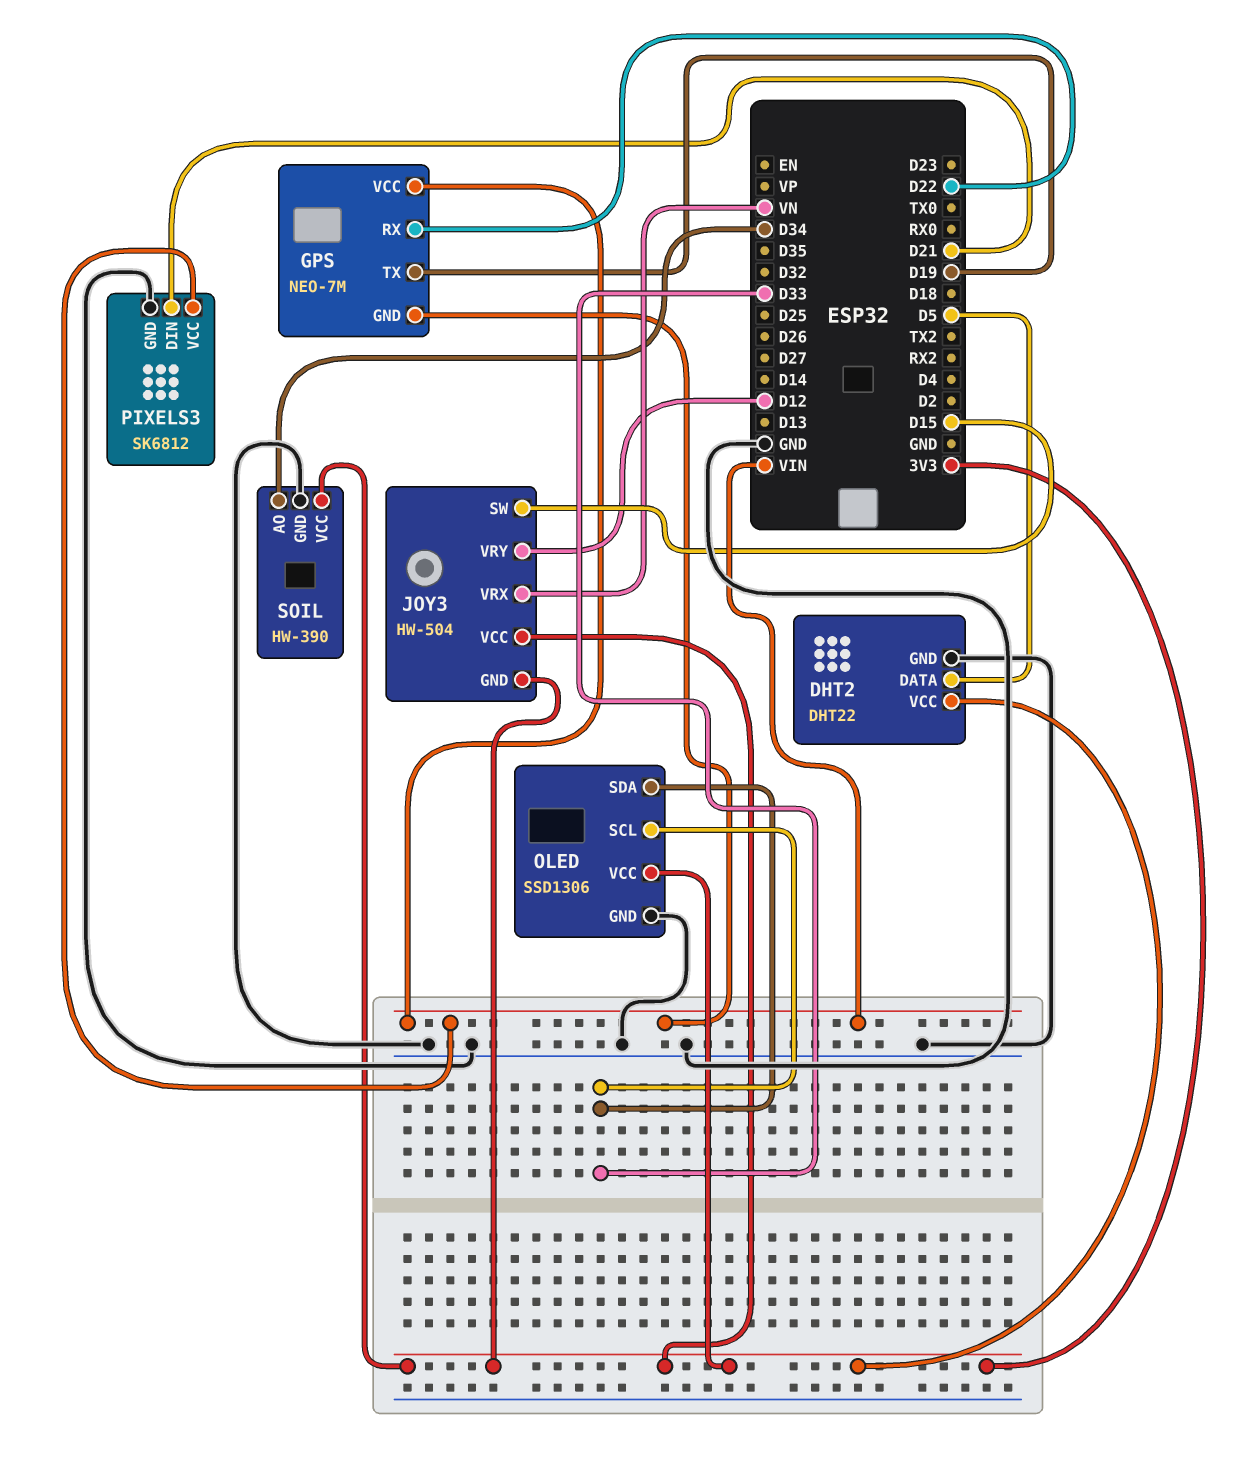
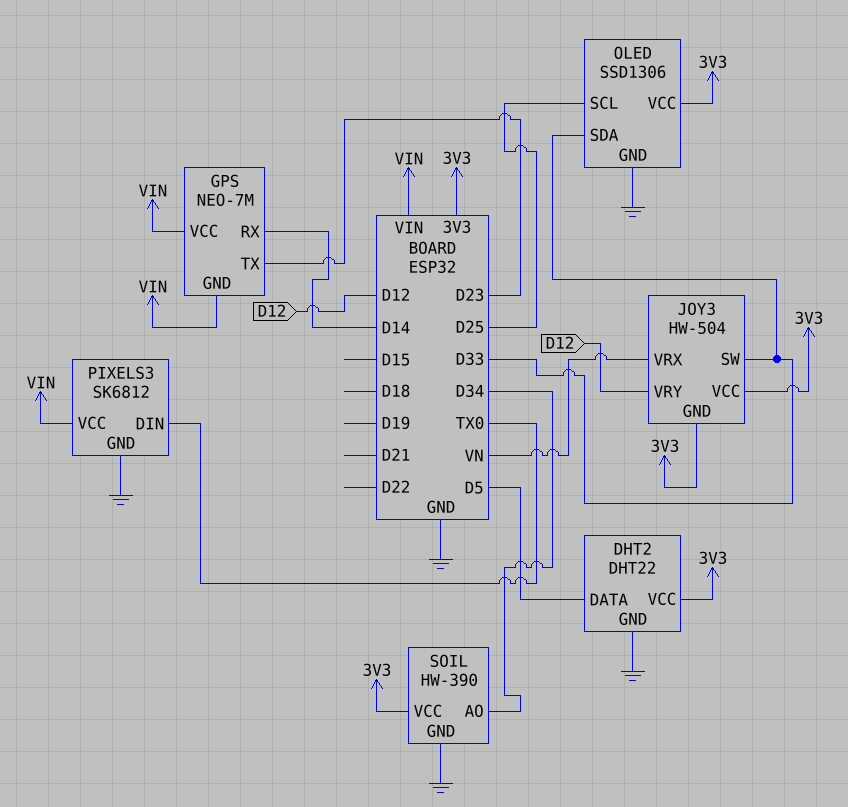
GPS pin RX: D22 -> D14
GPS pin TX: D19 -> D23
JOY3 pin SW: D15 -> D33
OLED pin SCL: D33 -> D25
PIXELS3 pin DIN: D21 -> TX0

